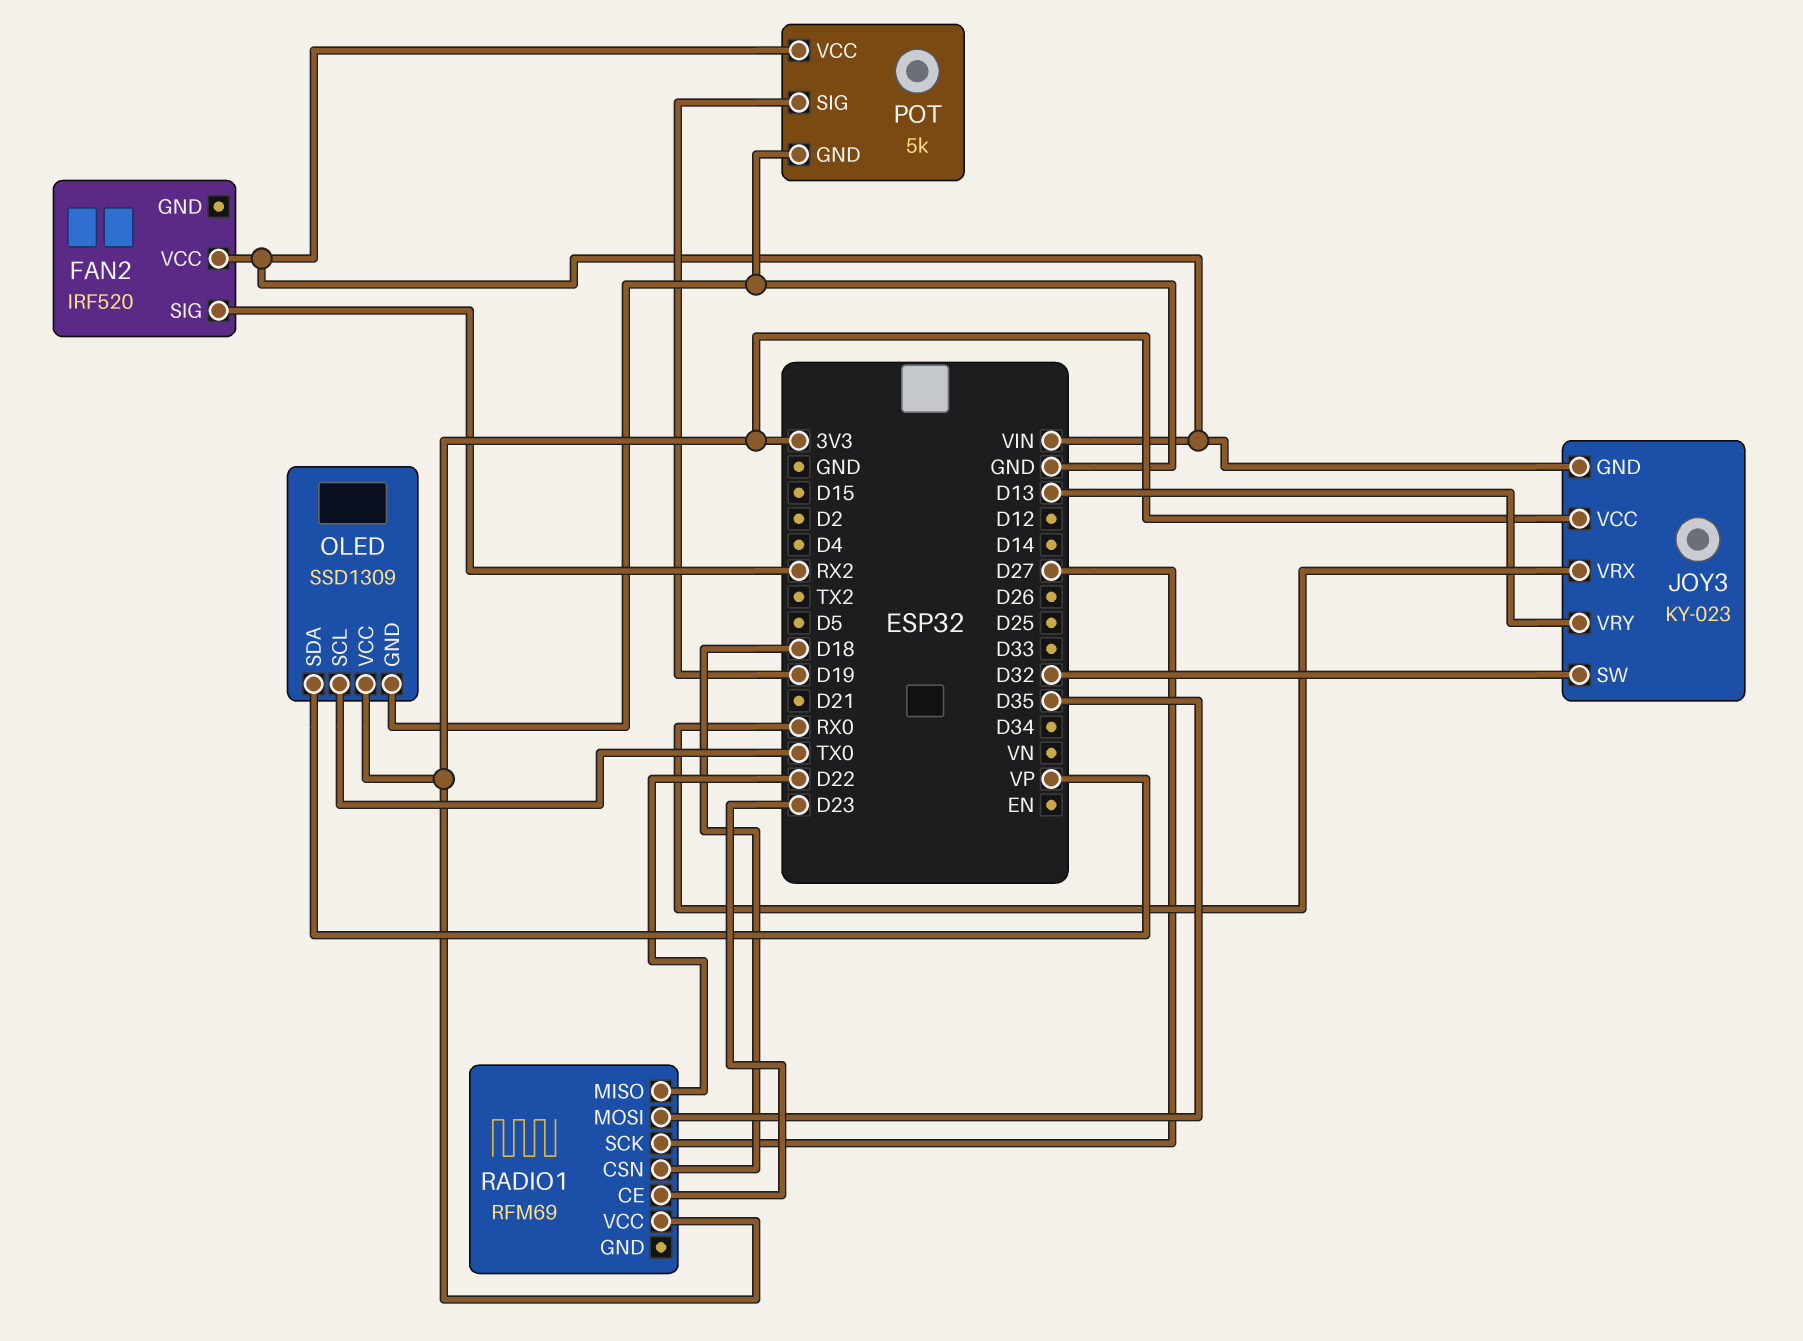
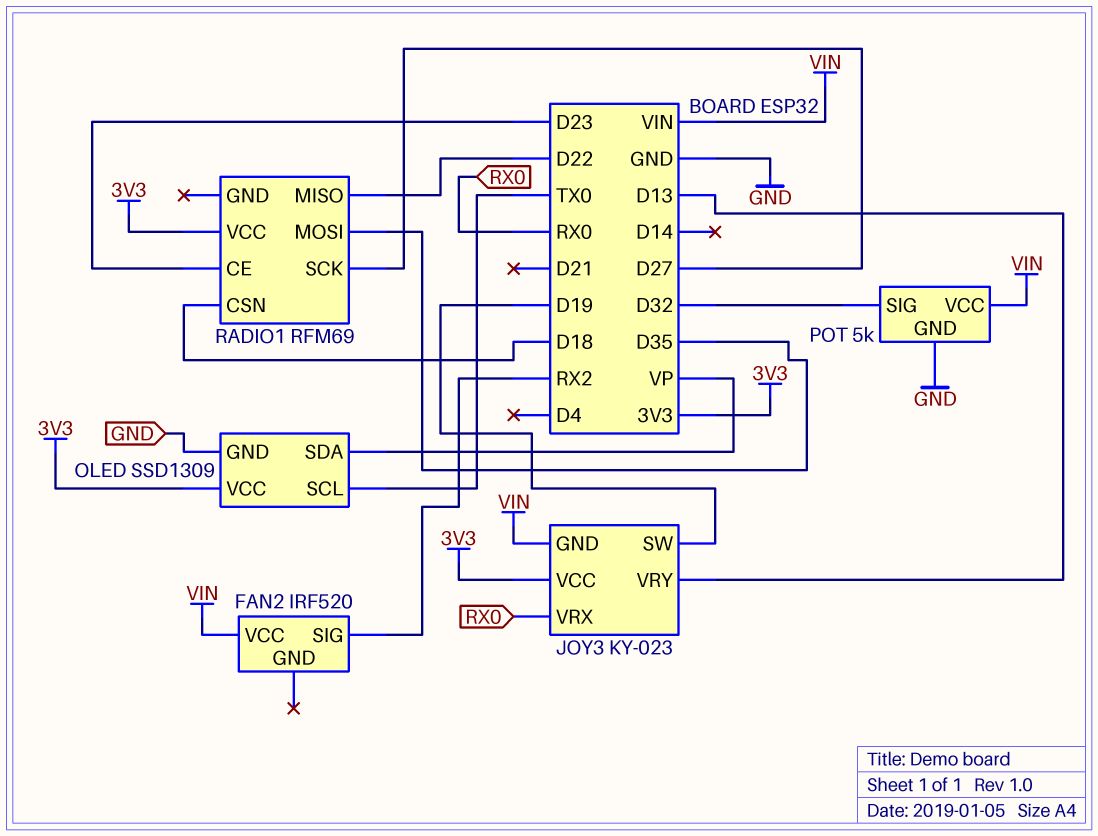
JOY3 pin SW: D32 -> D19
POT pin SIG: D19 -> D32

